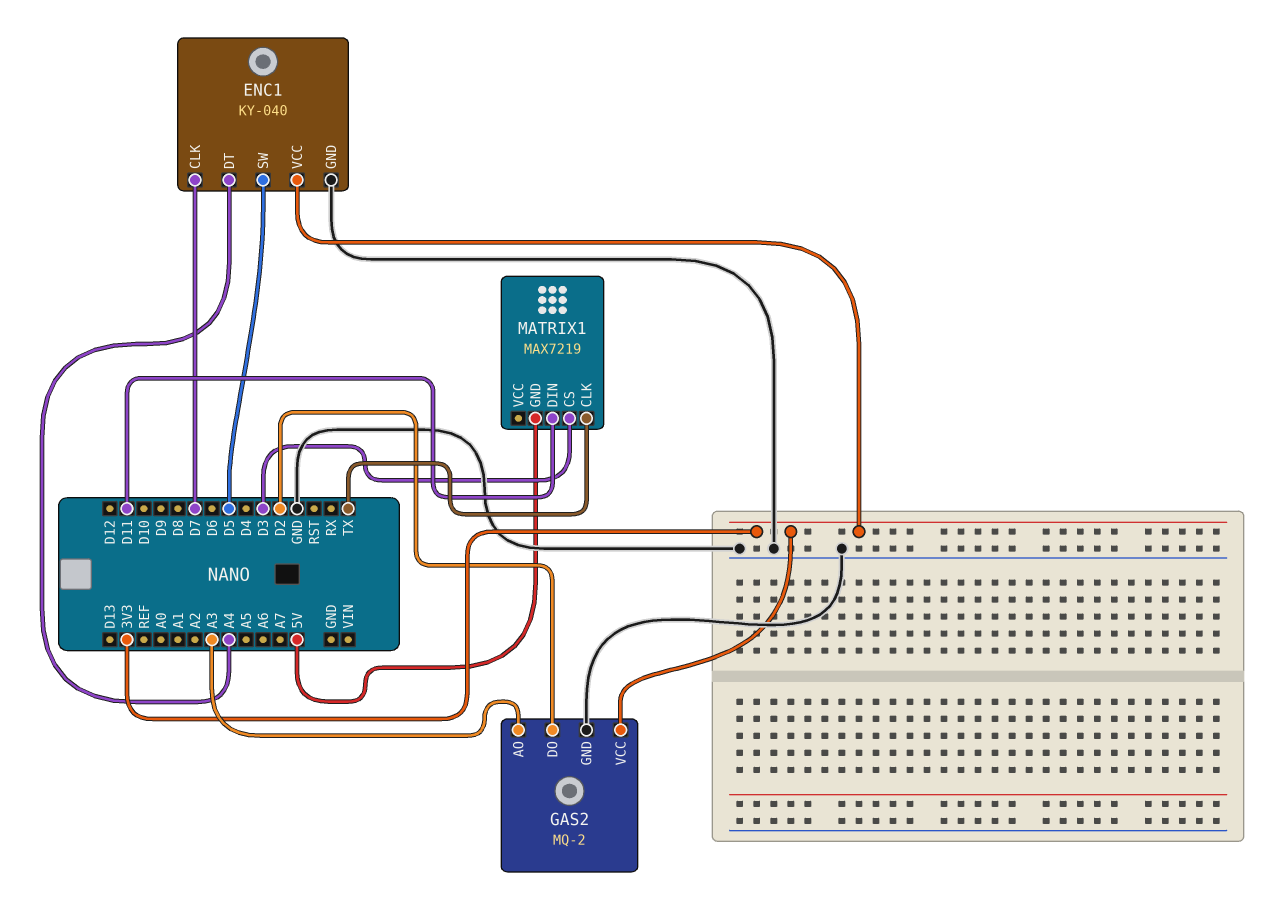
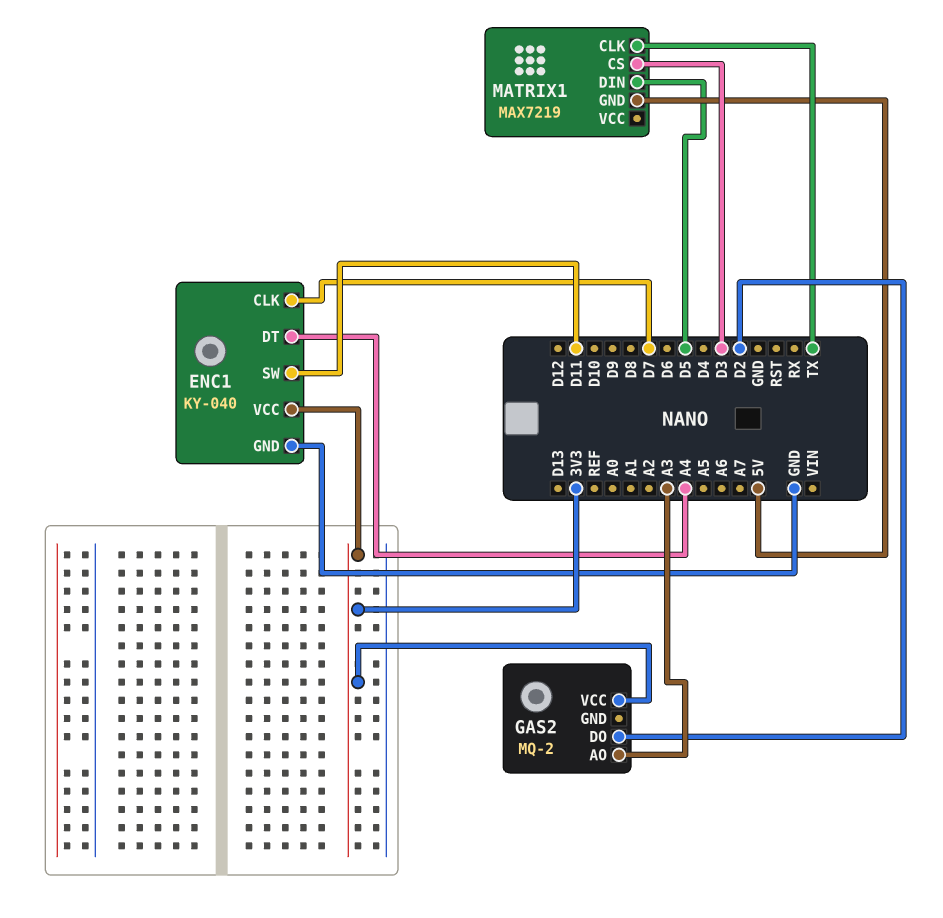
ENC1 pin SW: D5 -> D11
GAS2 pin GND: GND -> none
MATRIX1 pin DIN: D11 -> D5

